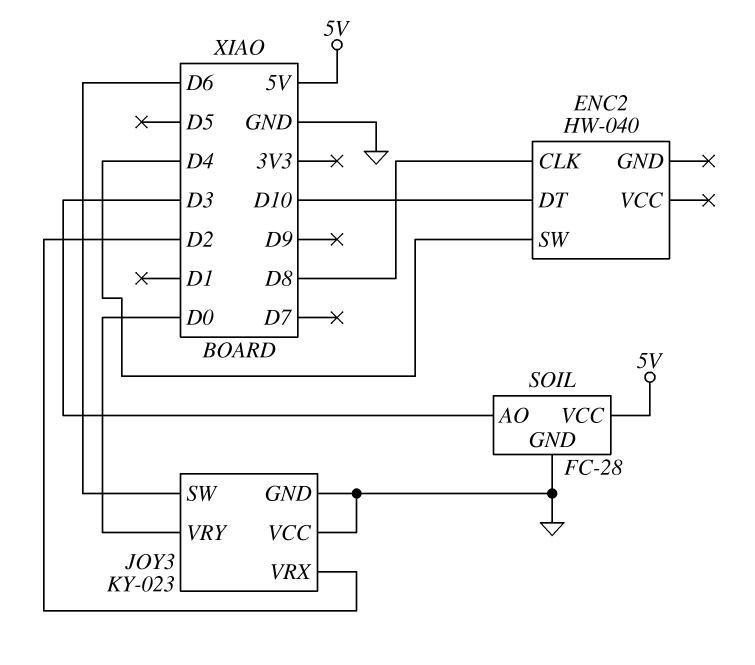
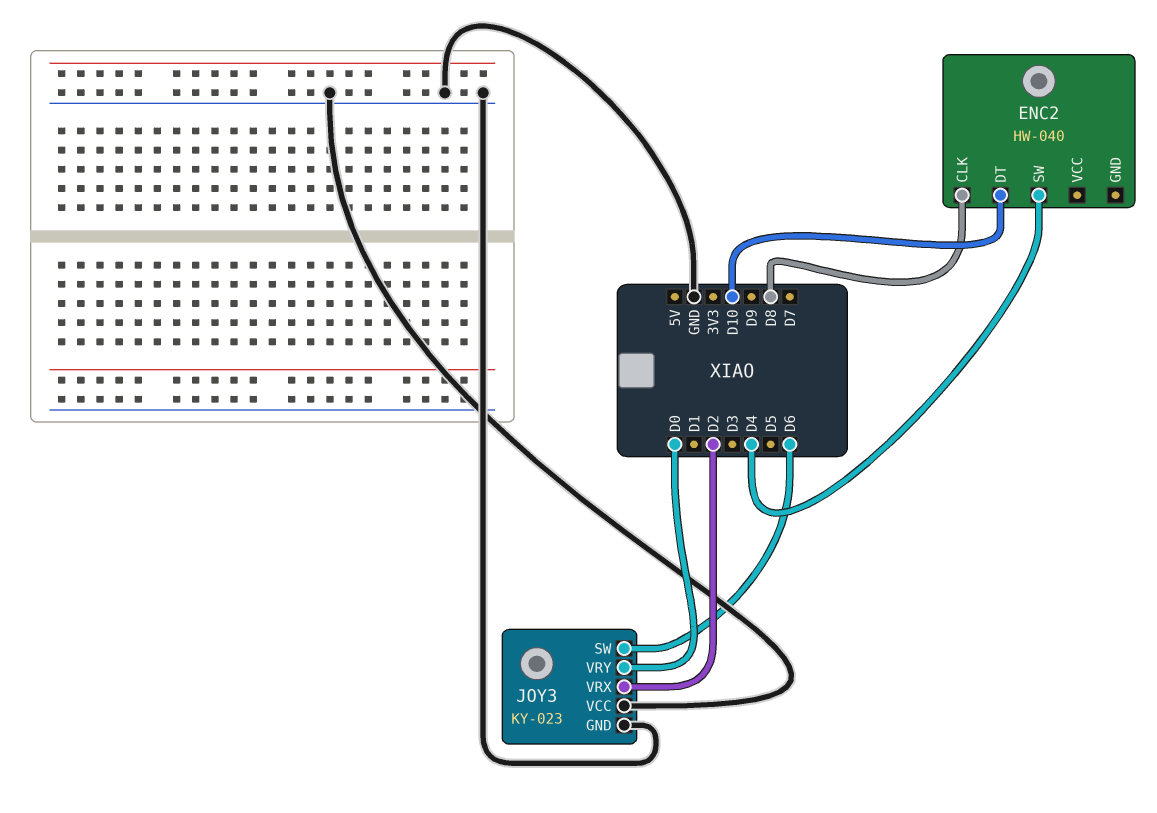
SOIL: FC-28 -> none
SOIL pin AO: D3 -> none
SOIL pin GND: GND -> none
SOIL pin VCC: 5V -> none

